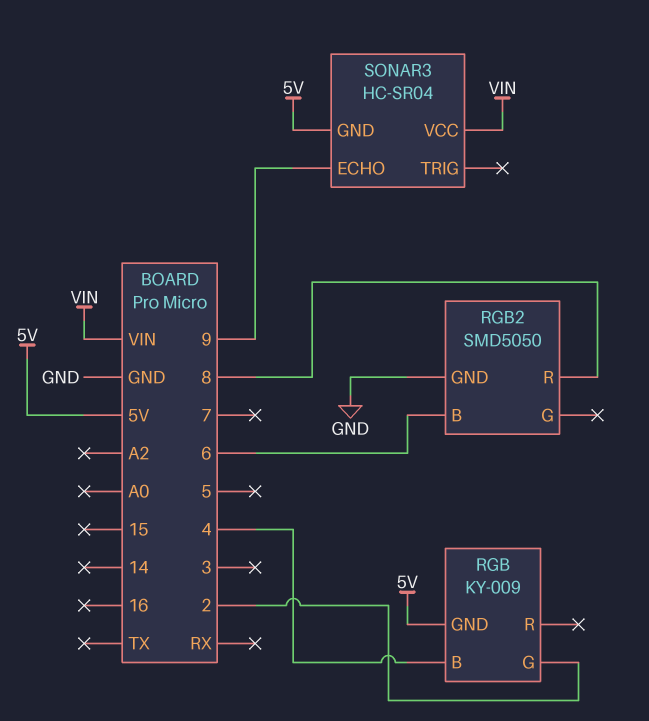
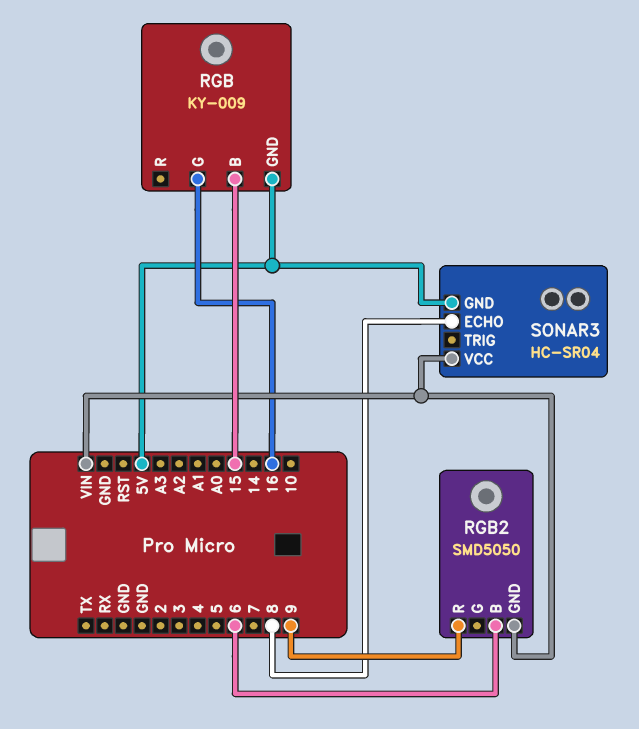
RGB pin B: 4 -> 15
RGB pin G: 2 -> 16
RGB2 pin GND: GND -> VIN
RGB2 pin R: 8 -> 9
SONAR3 pin ECHO: 9 -> 8

